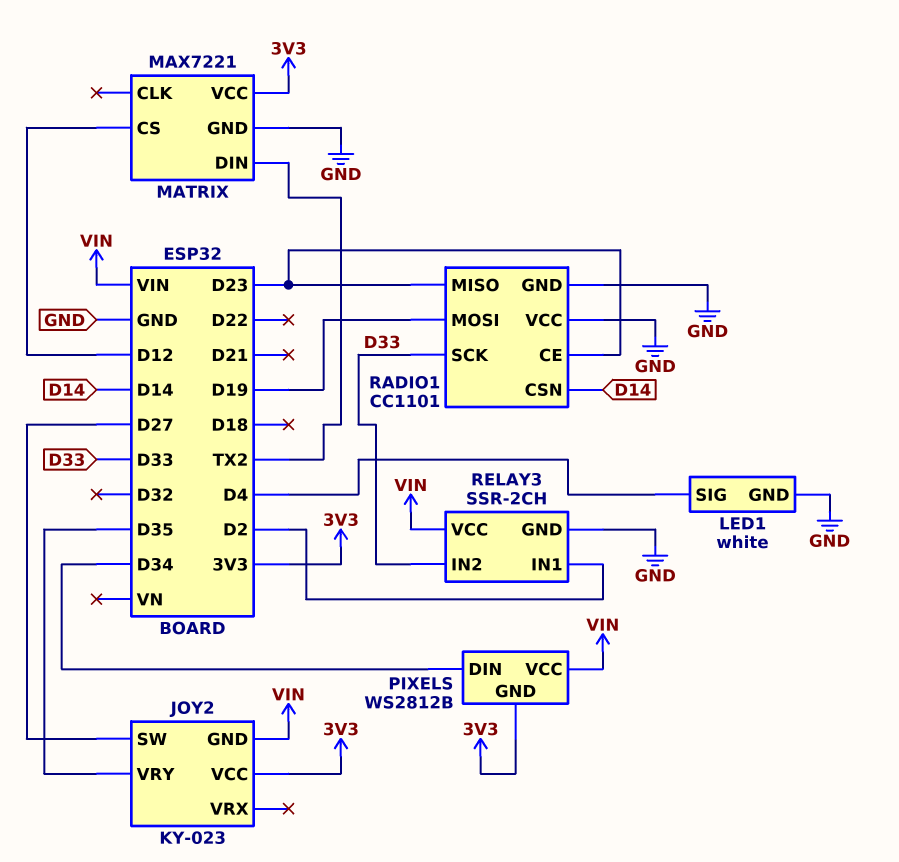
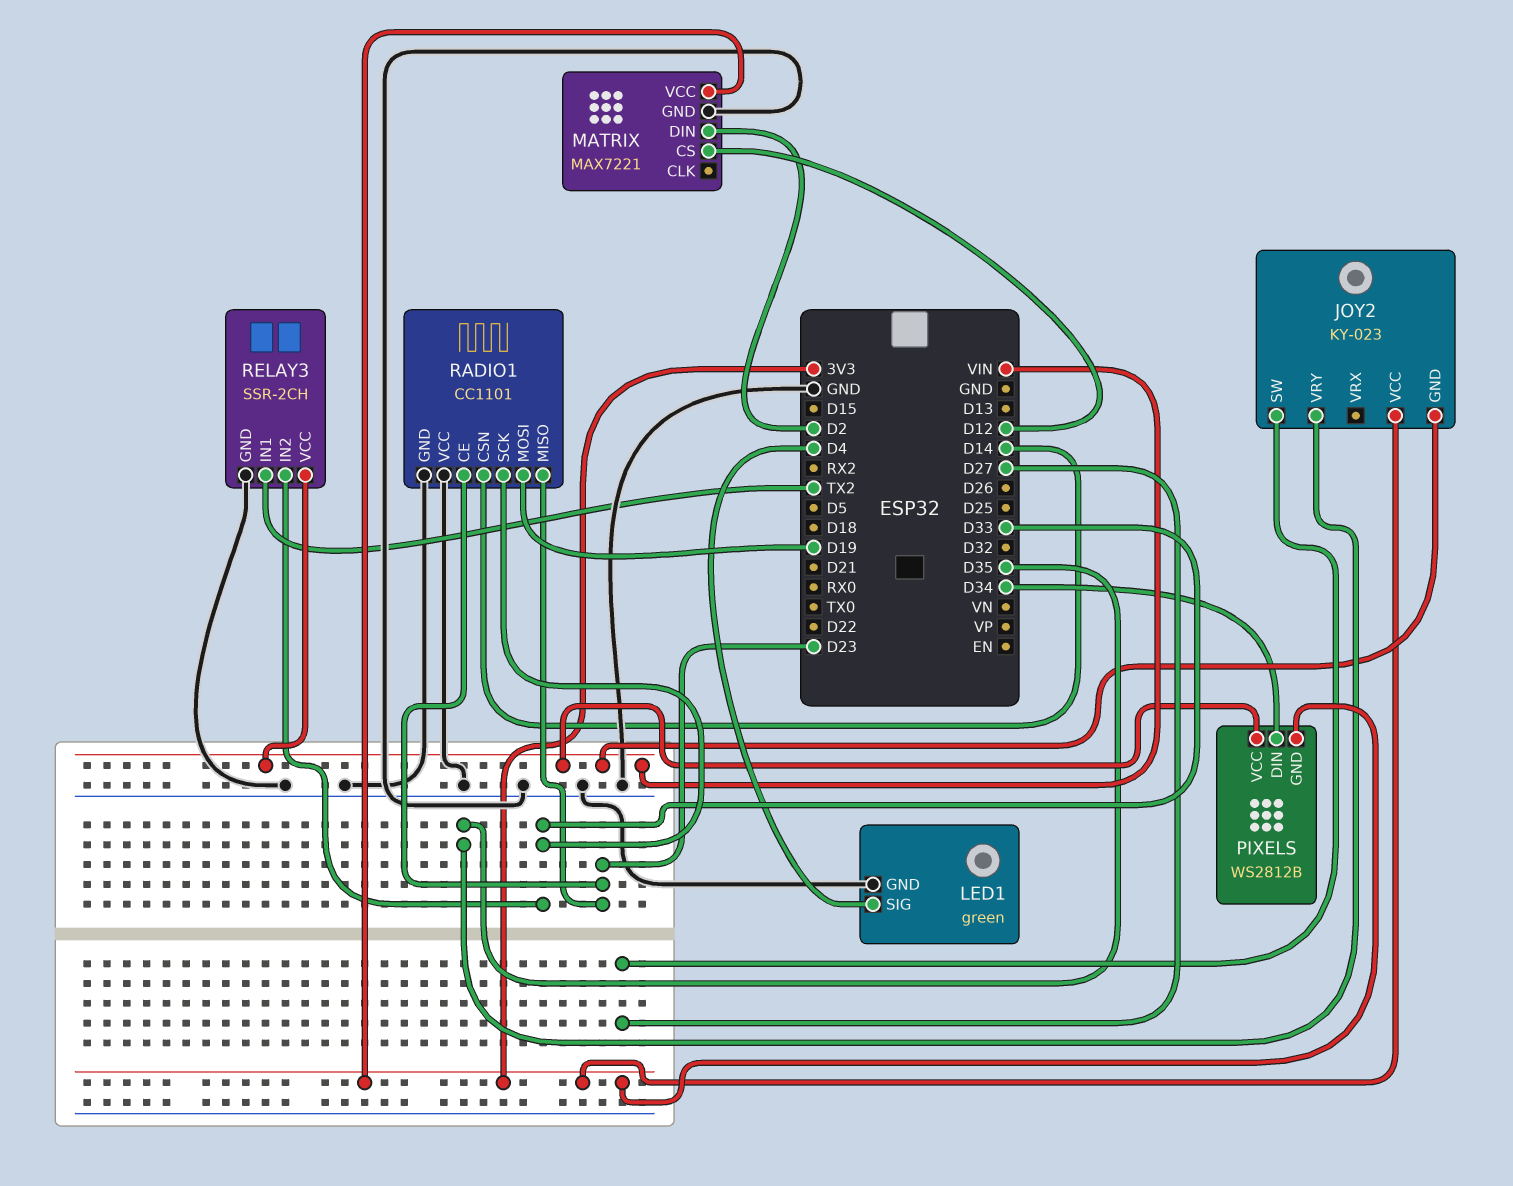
LED1: white -> green
MATRIX pin DIN: TX2 -> D2
RELAY3 pin IN1: D2 -> TX2

